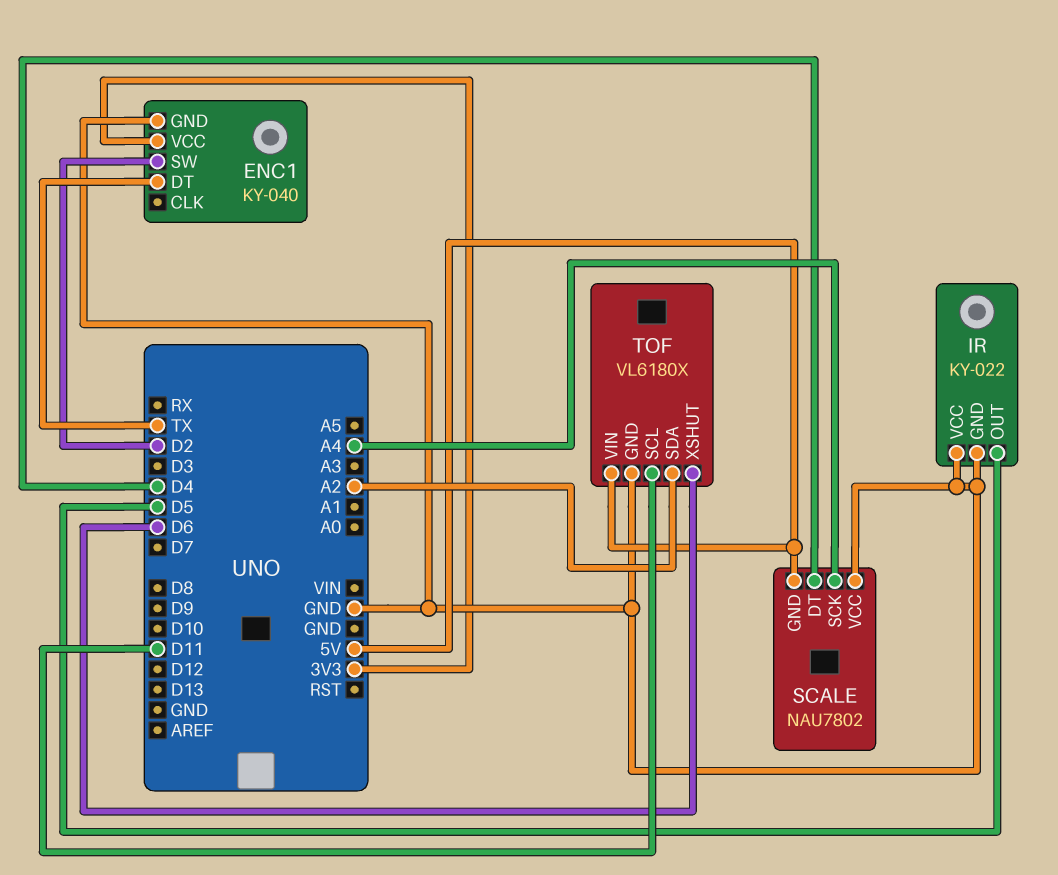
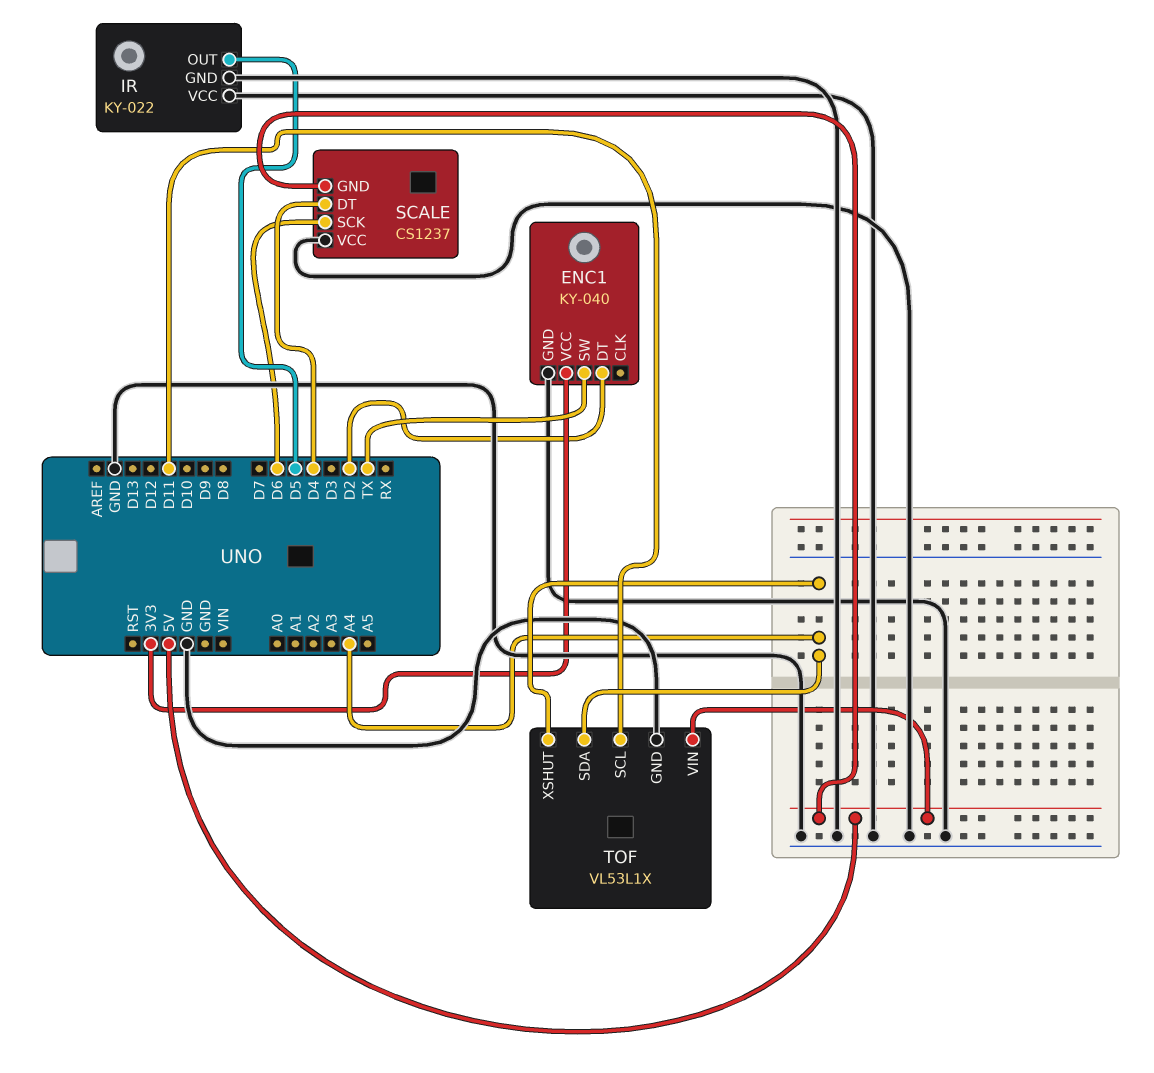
ENC1 pin DT: TX -> D2
ENC1 pin SW: D2 -> TX
SCALE: NAU7802 -> CS1237
SCALE pin SCK: A4 -> D6
TOF: VL6180X -> VL53L1X
TOF pin SDA: A2 -> A4
TOF pin XSHUT: D6 -> A4

